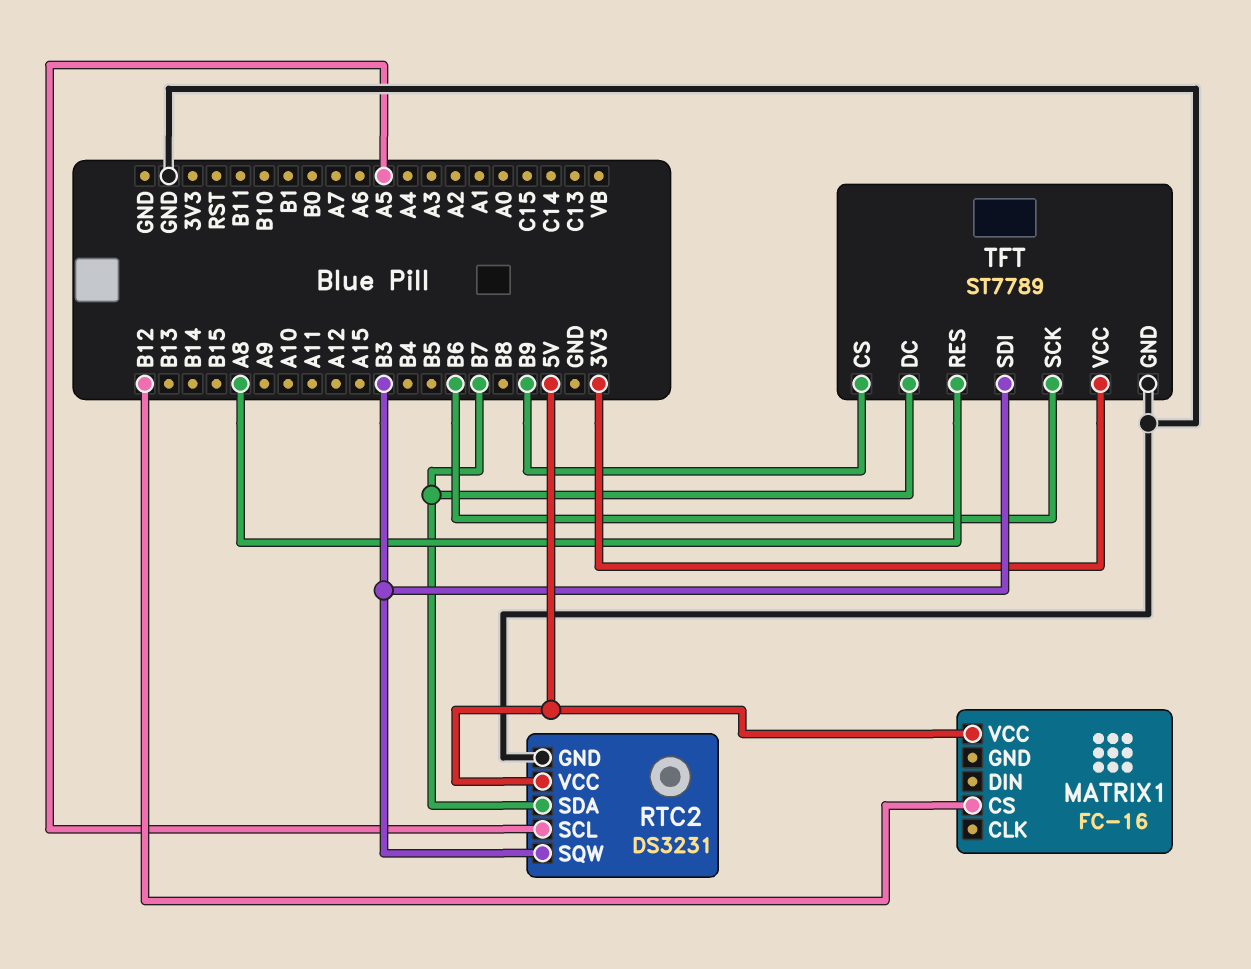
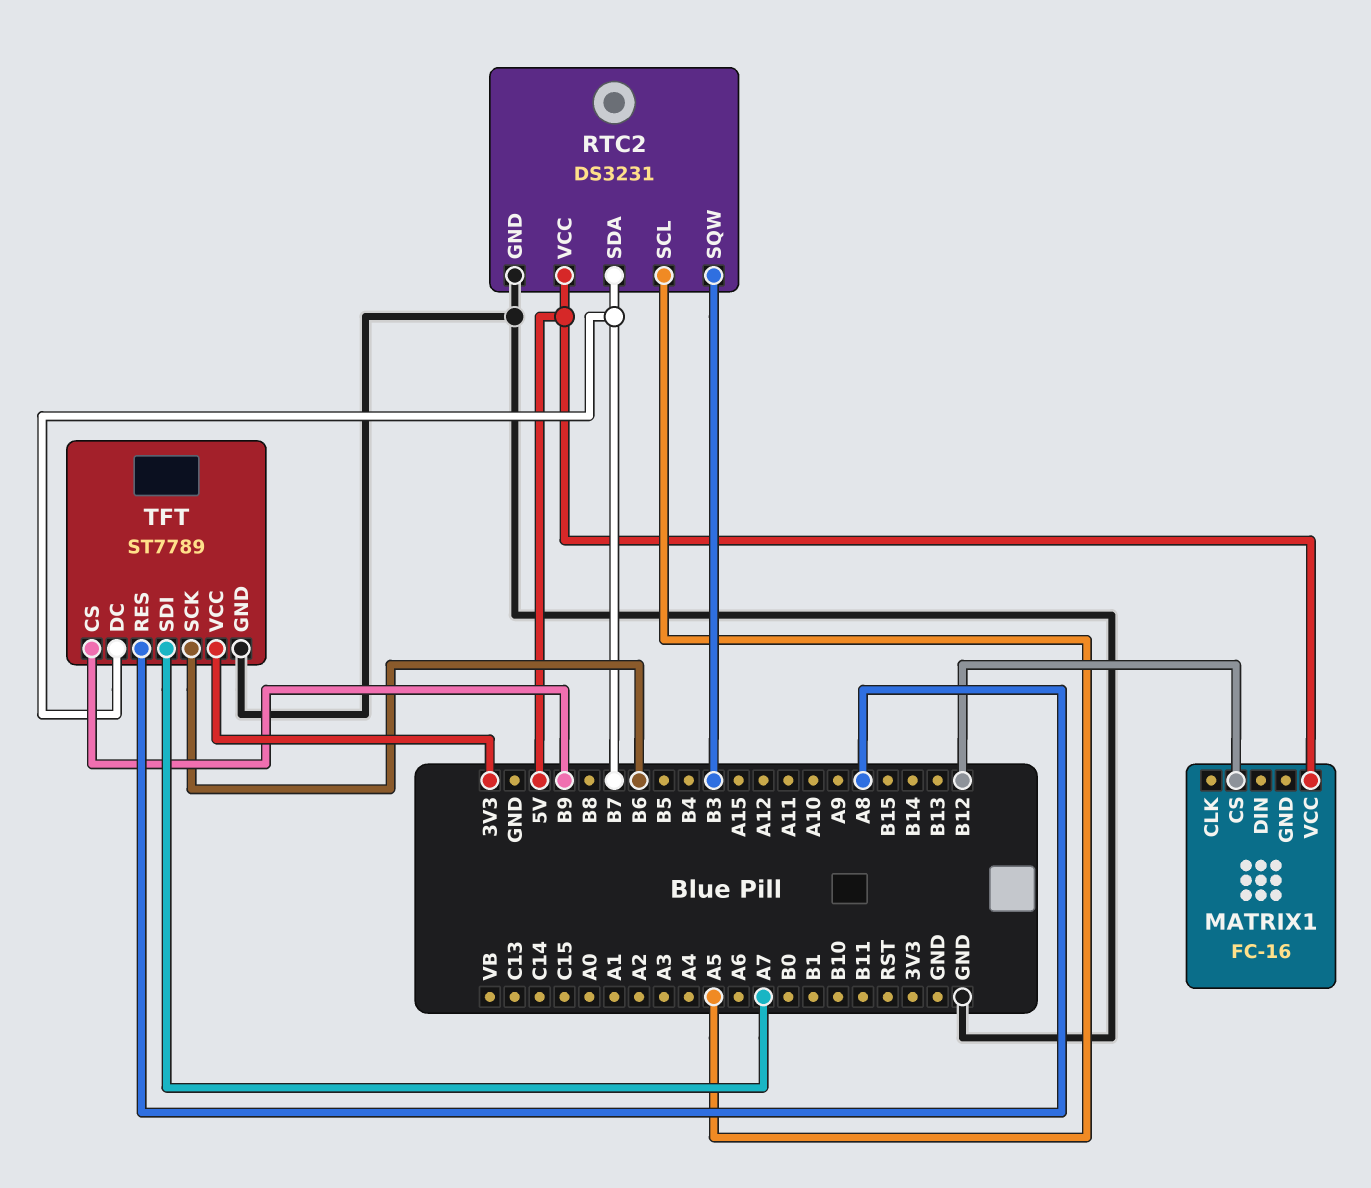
TFT pin SDI: B3 -> A7

